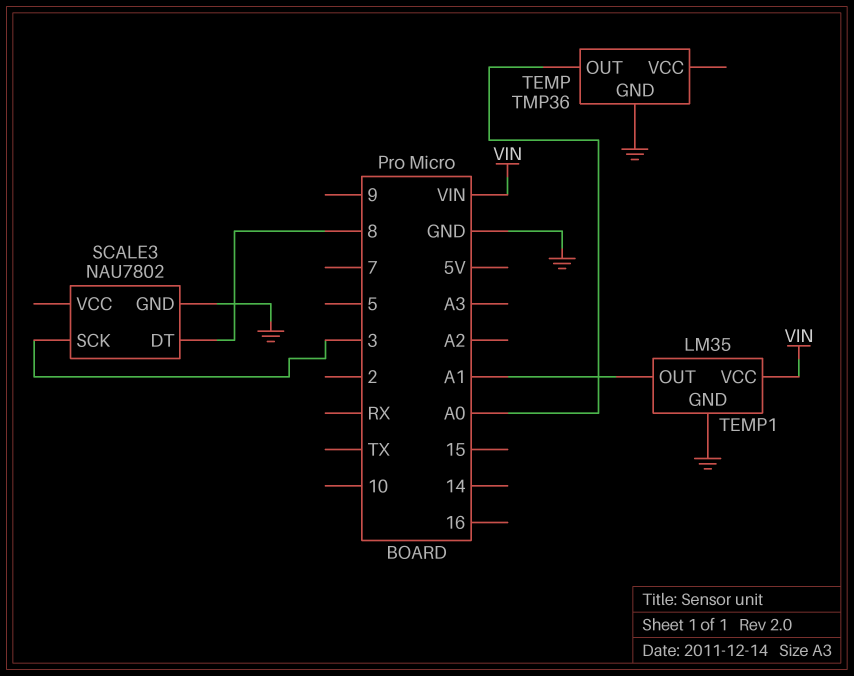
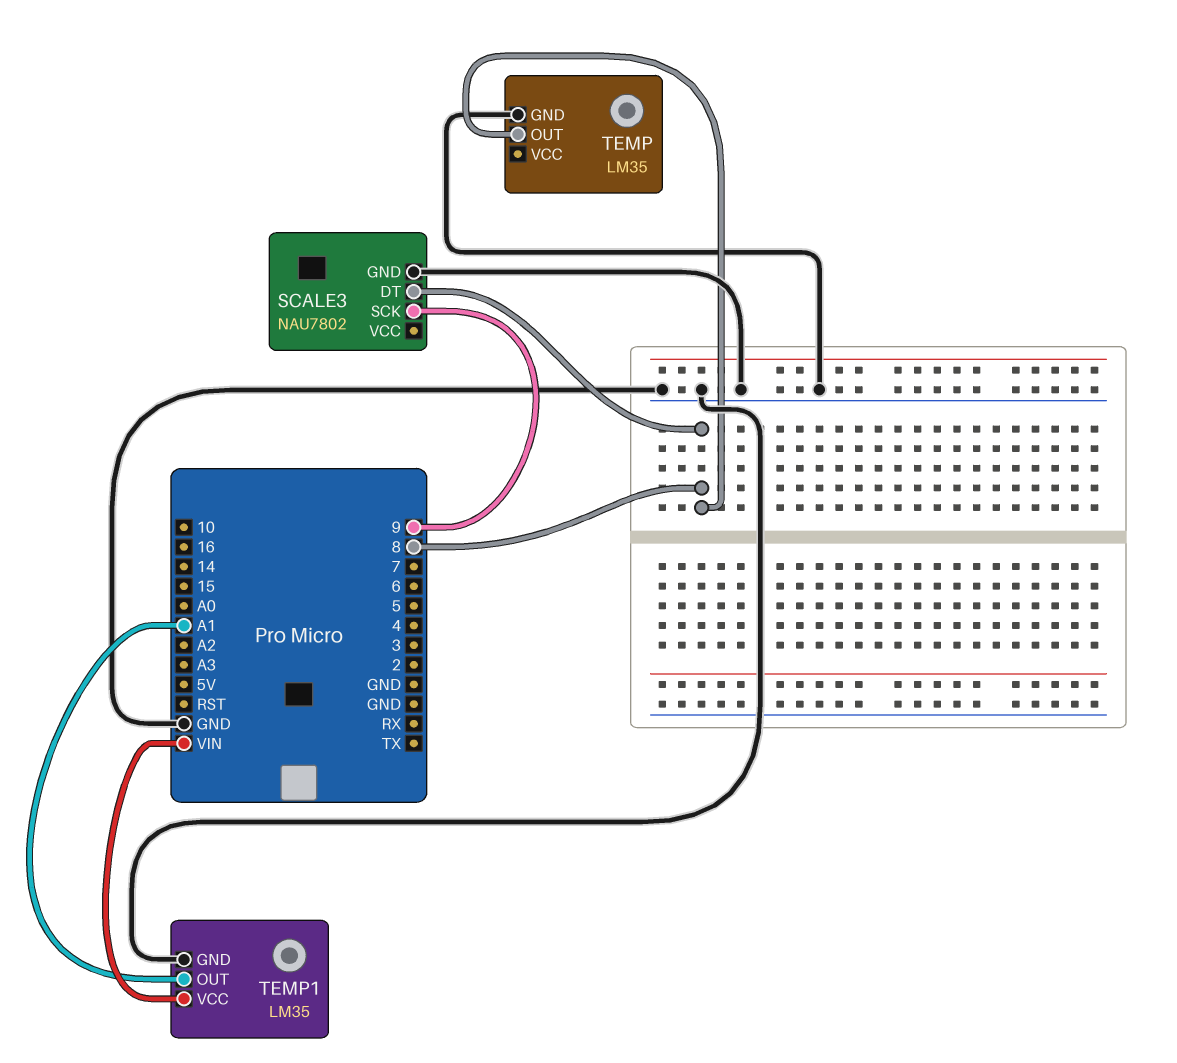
SCALE3 pin SCK: 3 -> 9
TEMP: TMP36 -> LM35
TEMP pin OUT: A0 -> 8

